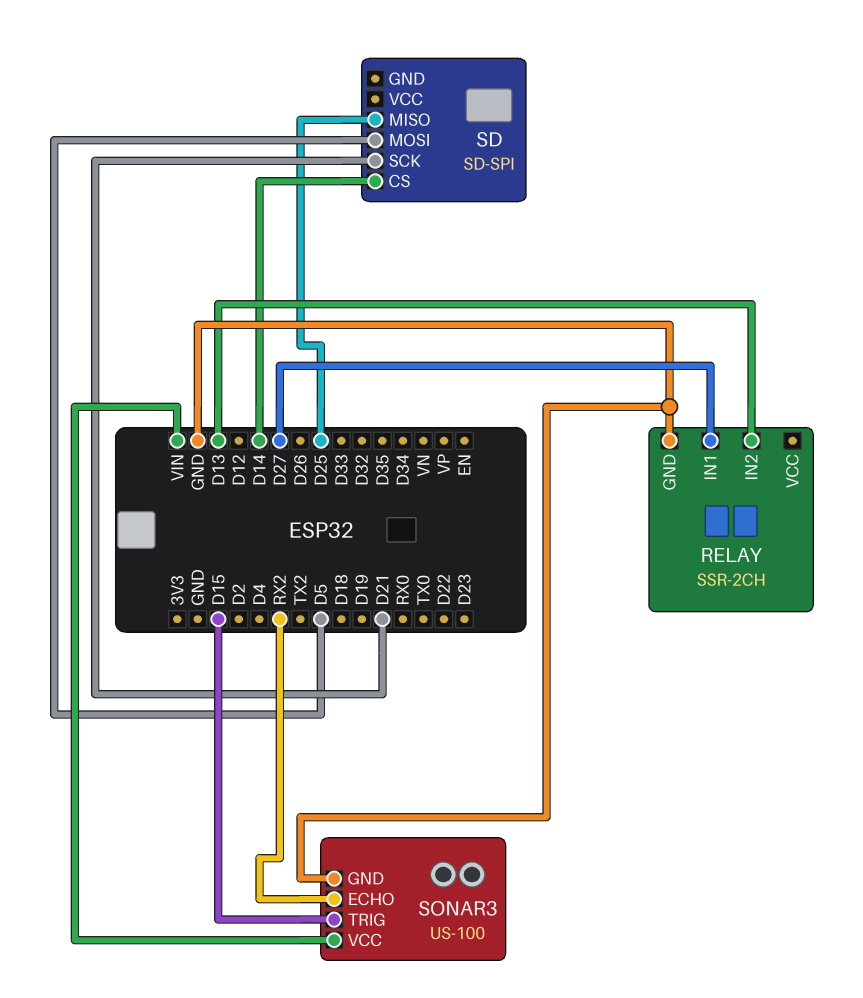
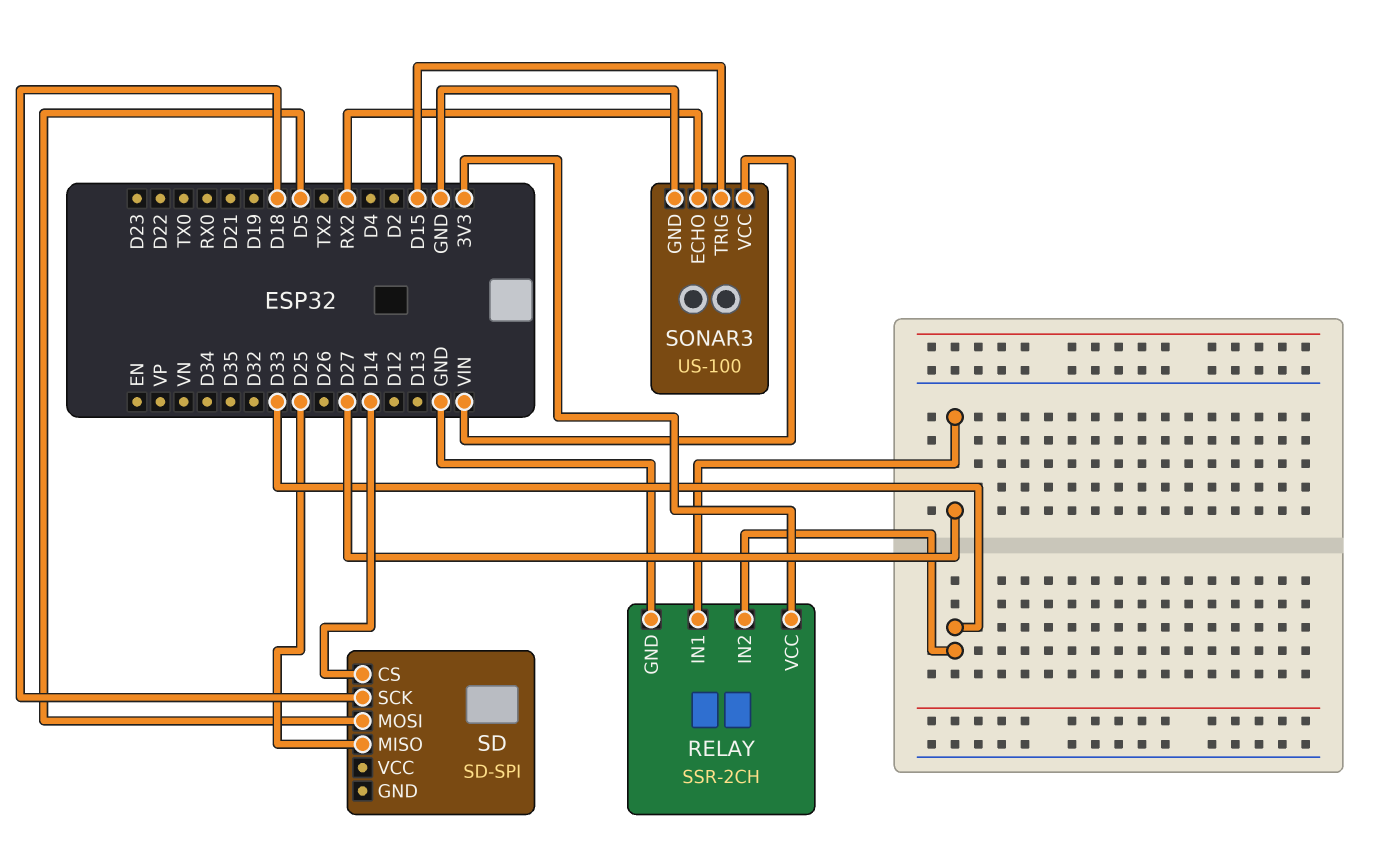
RELAY pin IN2: D13 -> D33
RELAY pin VCC: none -> 3V3
SD pin SCK: D21 -> D18

